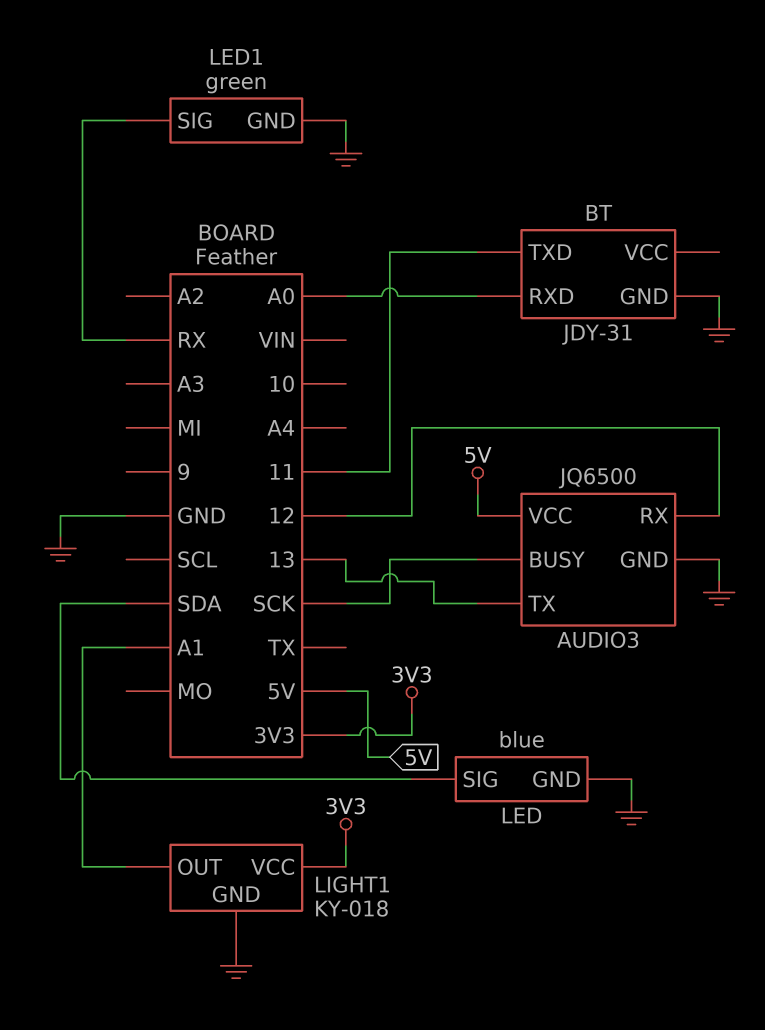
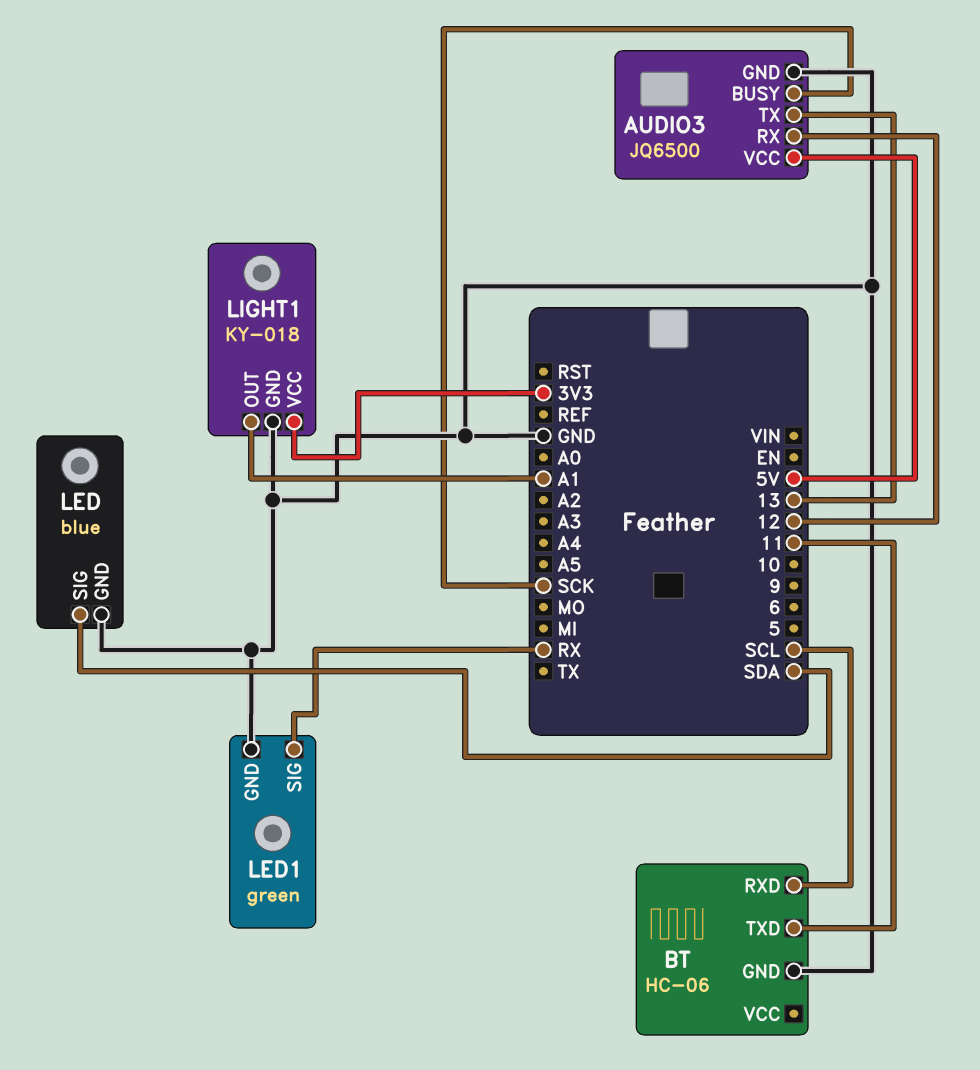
BT: JDY-31 -> HC-06
BT pin RXD: A0 -> SCL

